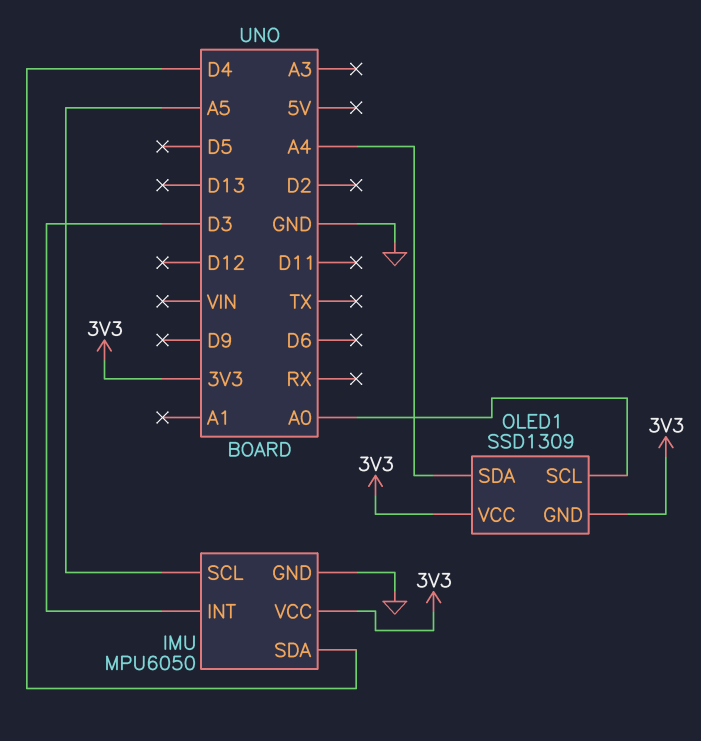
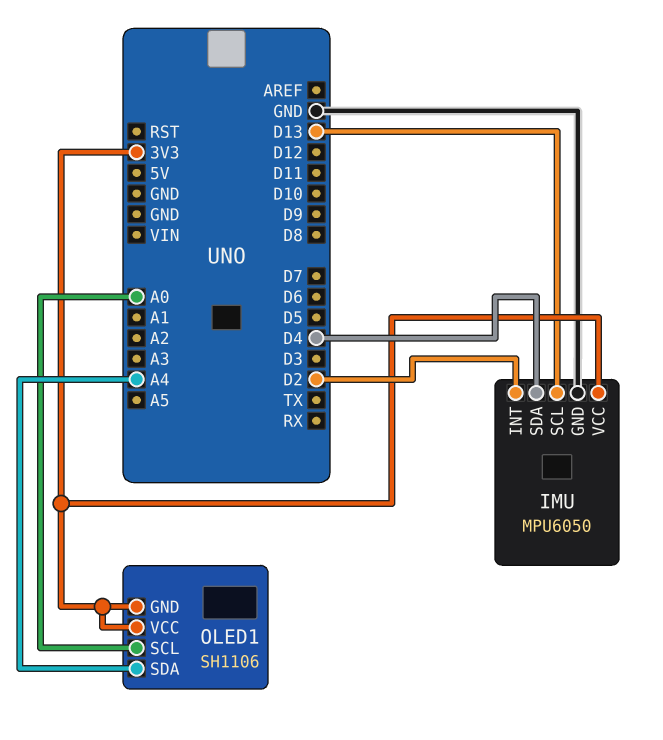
IMU pin INT: D3 -> D2
IMU pin SCL: A5 -> D13
OLED1: SSD1309 -> SH1106

